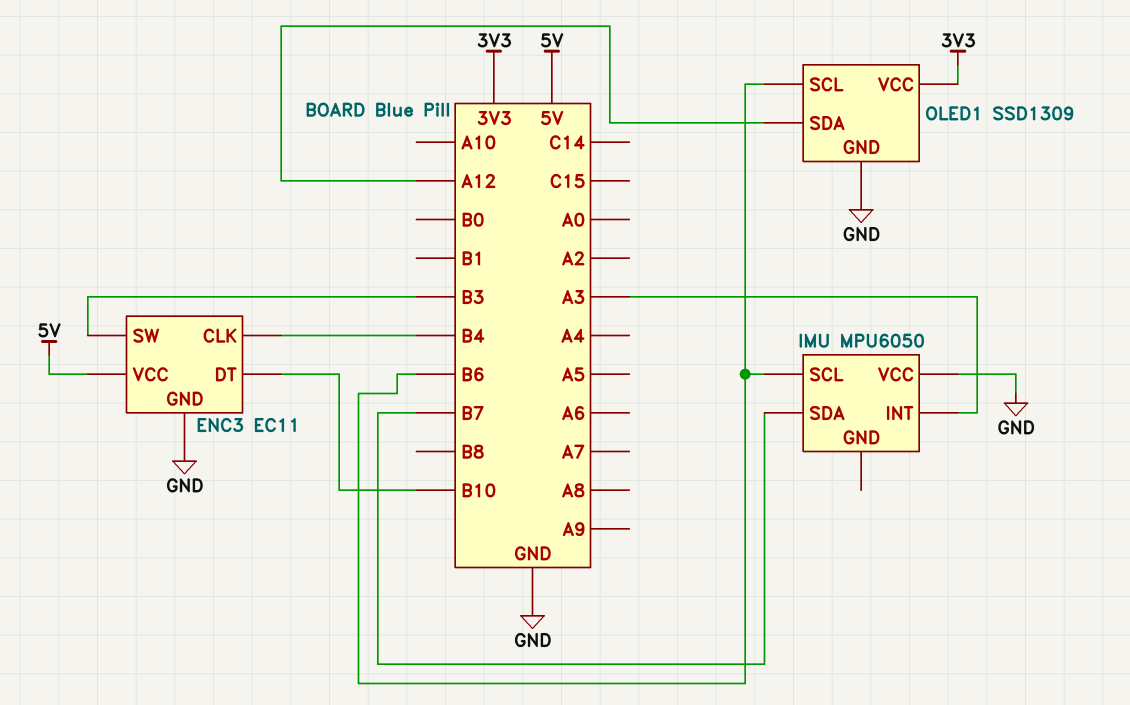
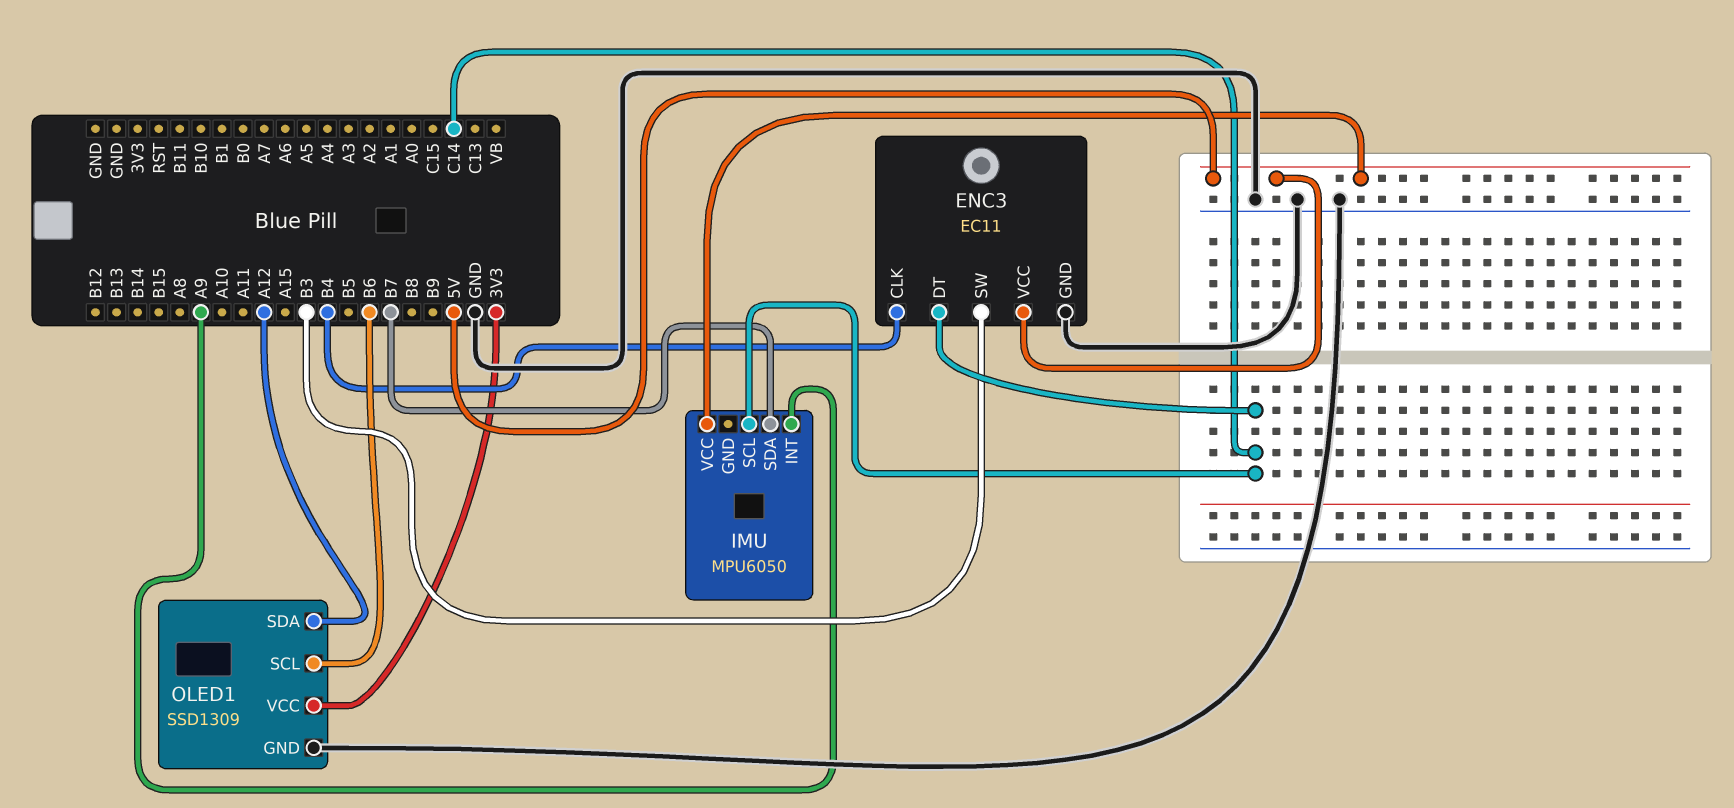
ENC3 pin DT: B10 -> C14
IMU pin INT: A3 -> A9
IMU pin SCL: B6 -> C14
IMU pin VCC: GND -> 5V

